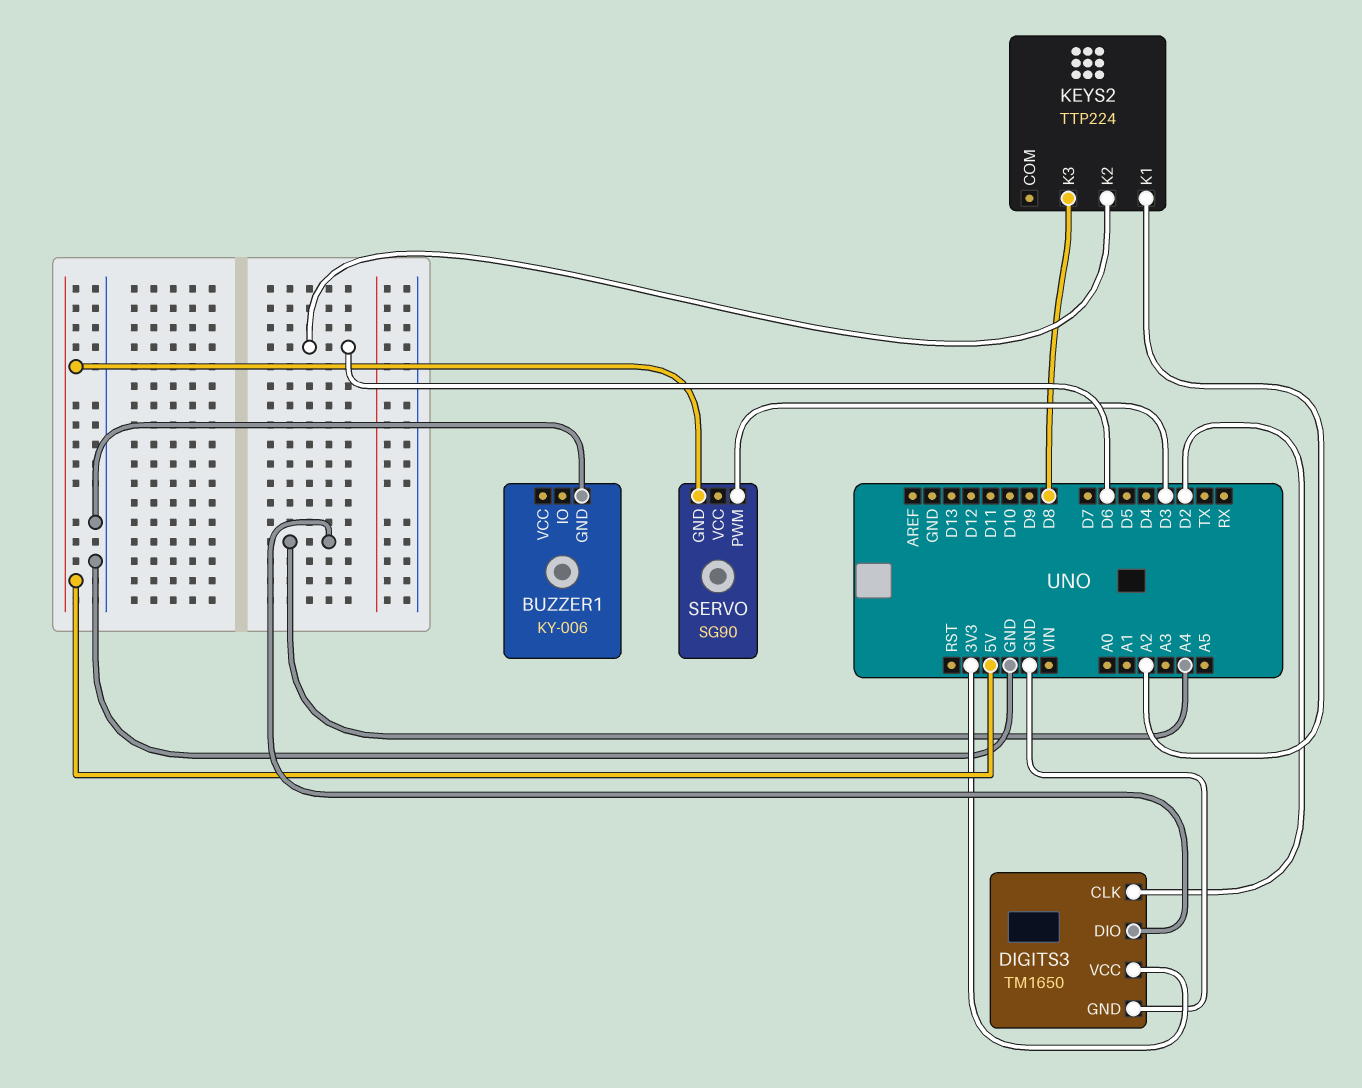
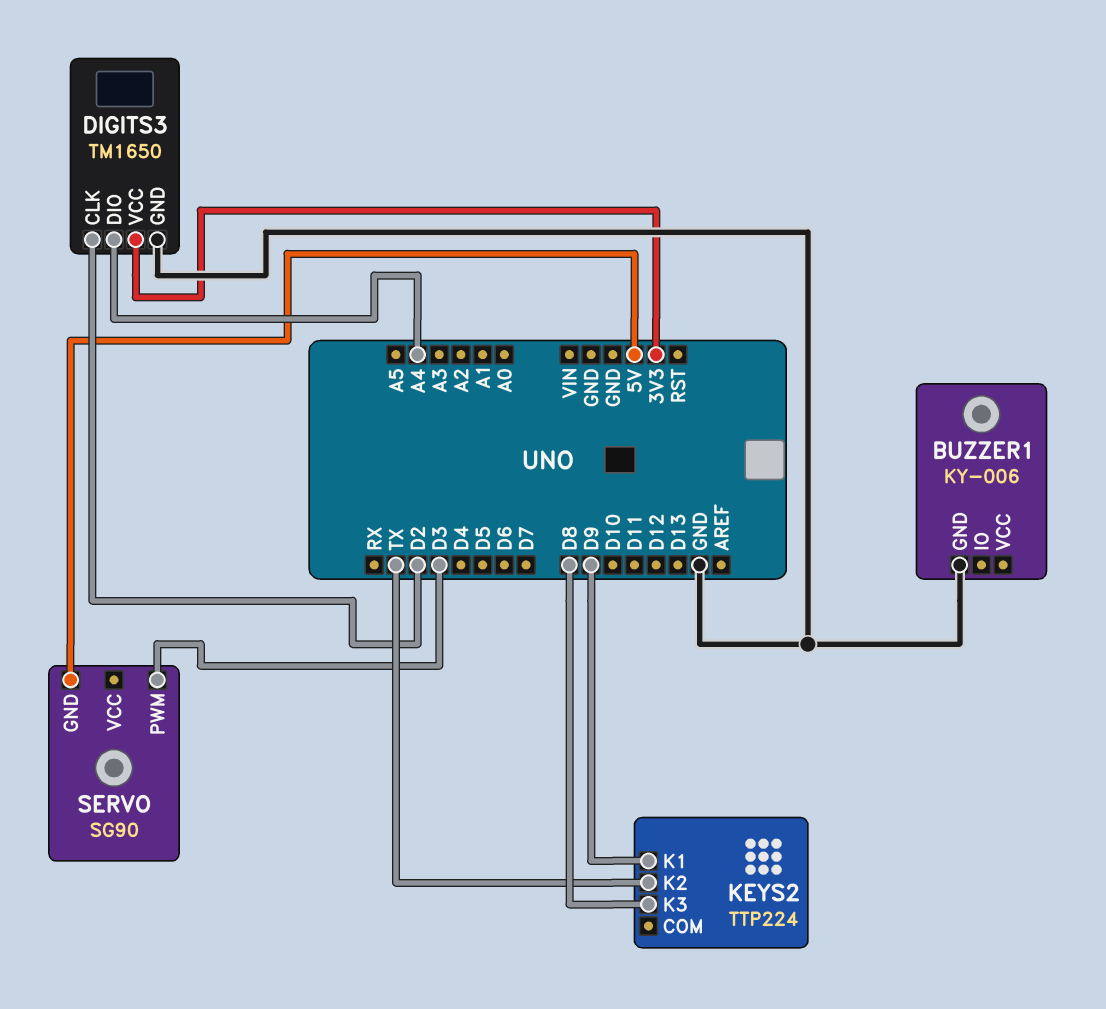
KEYS2 pin K1: A2 -> D9
KEYS2 pin K2: D6 -> TX

